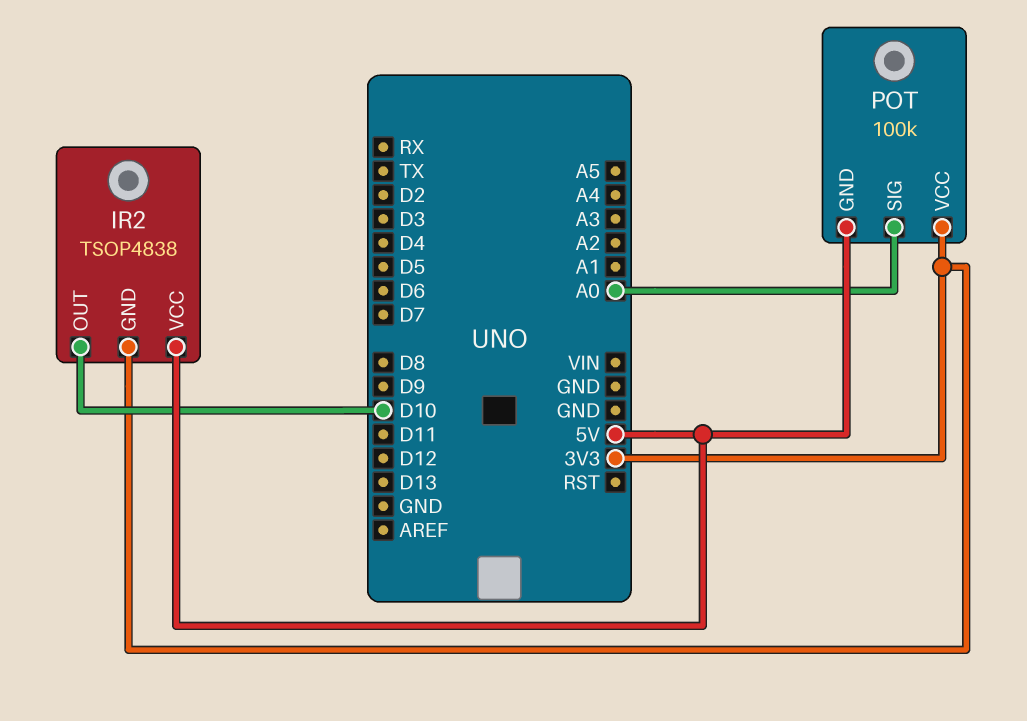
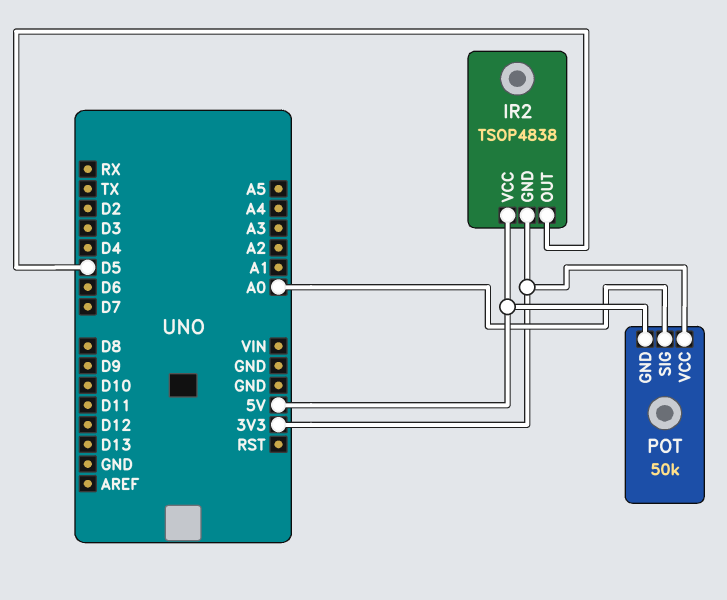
IR2 pin OUT: D10 -> D5
POT: 100k -> 50k

